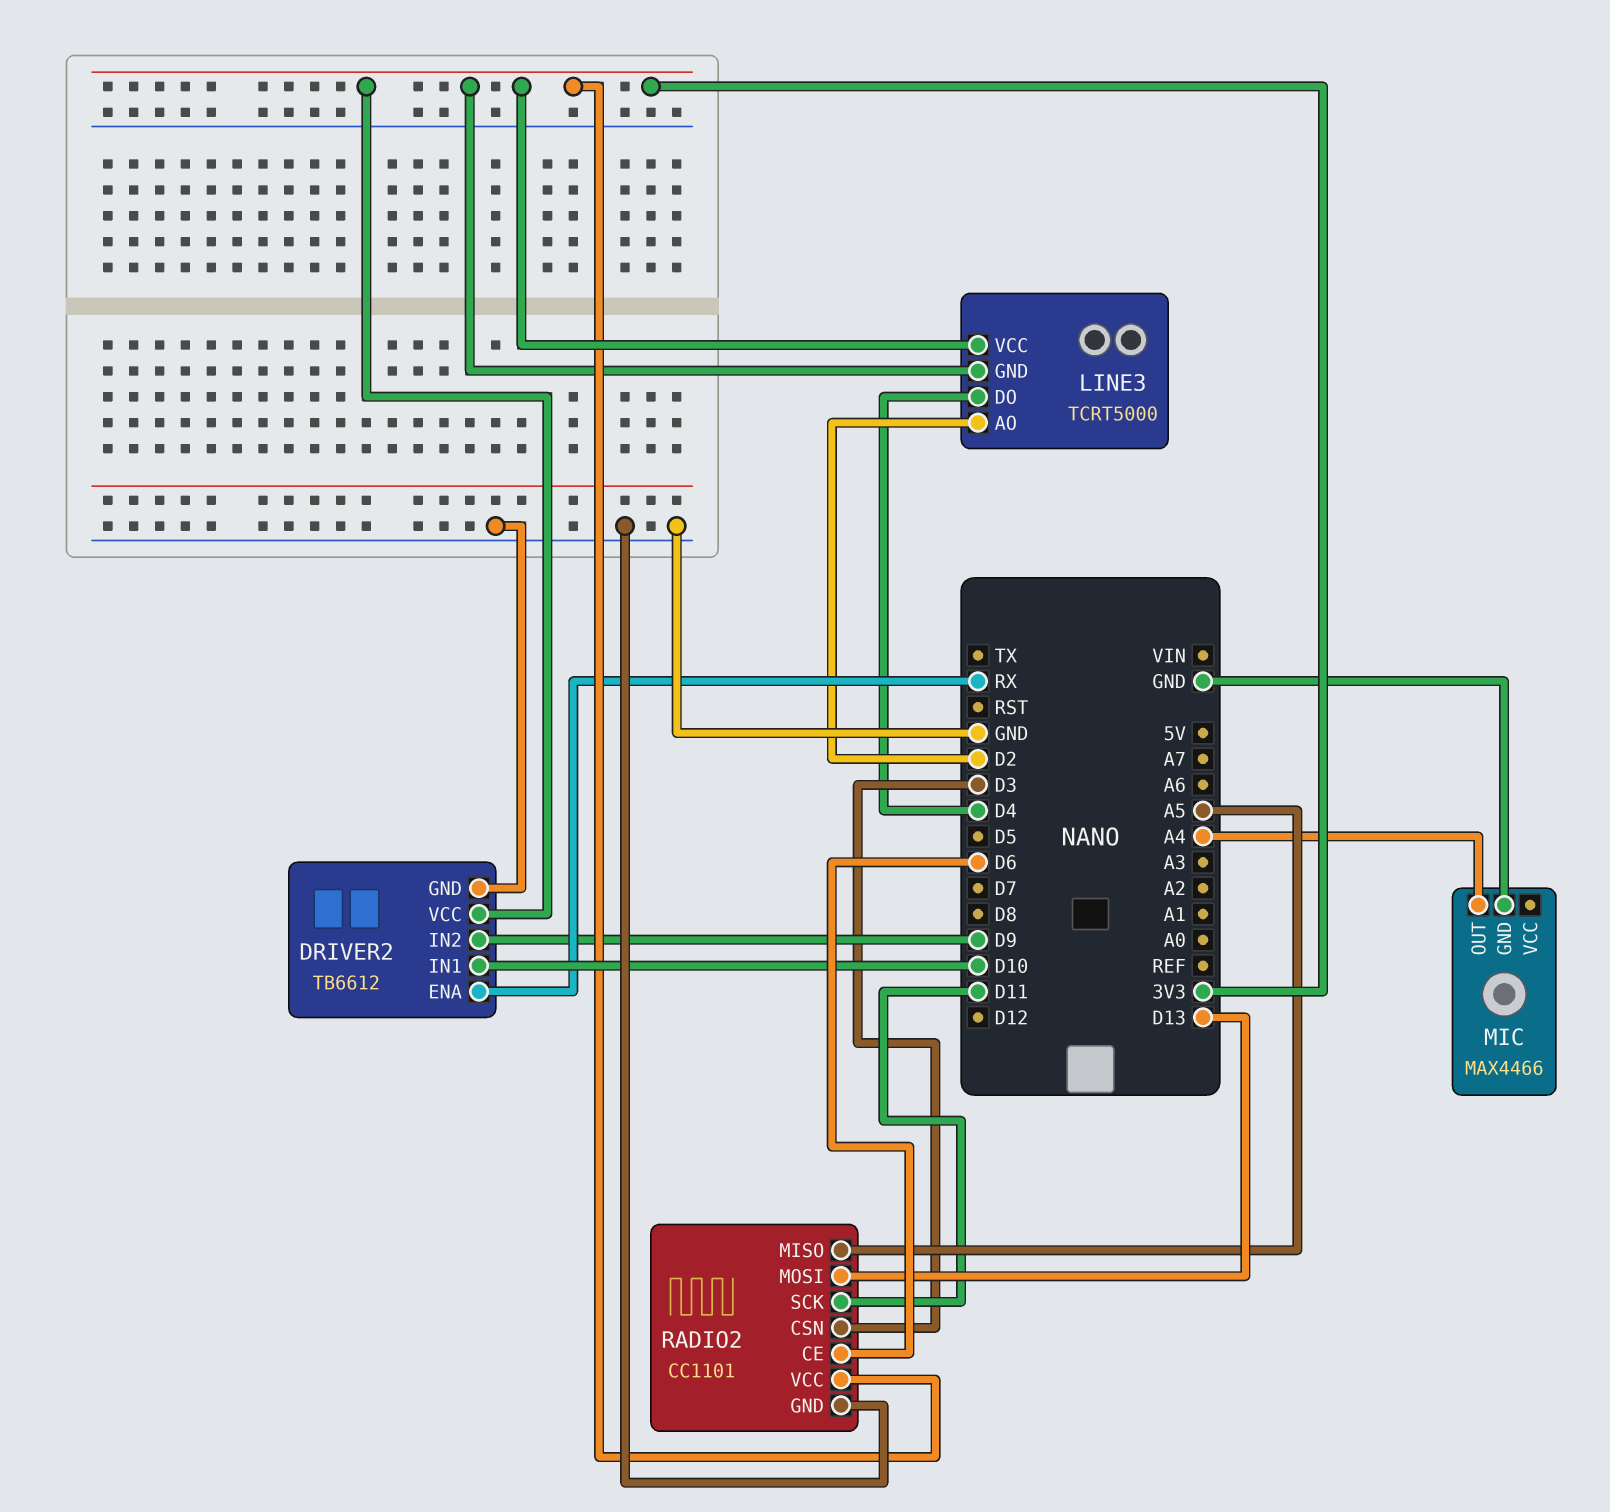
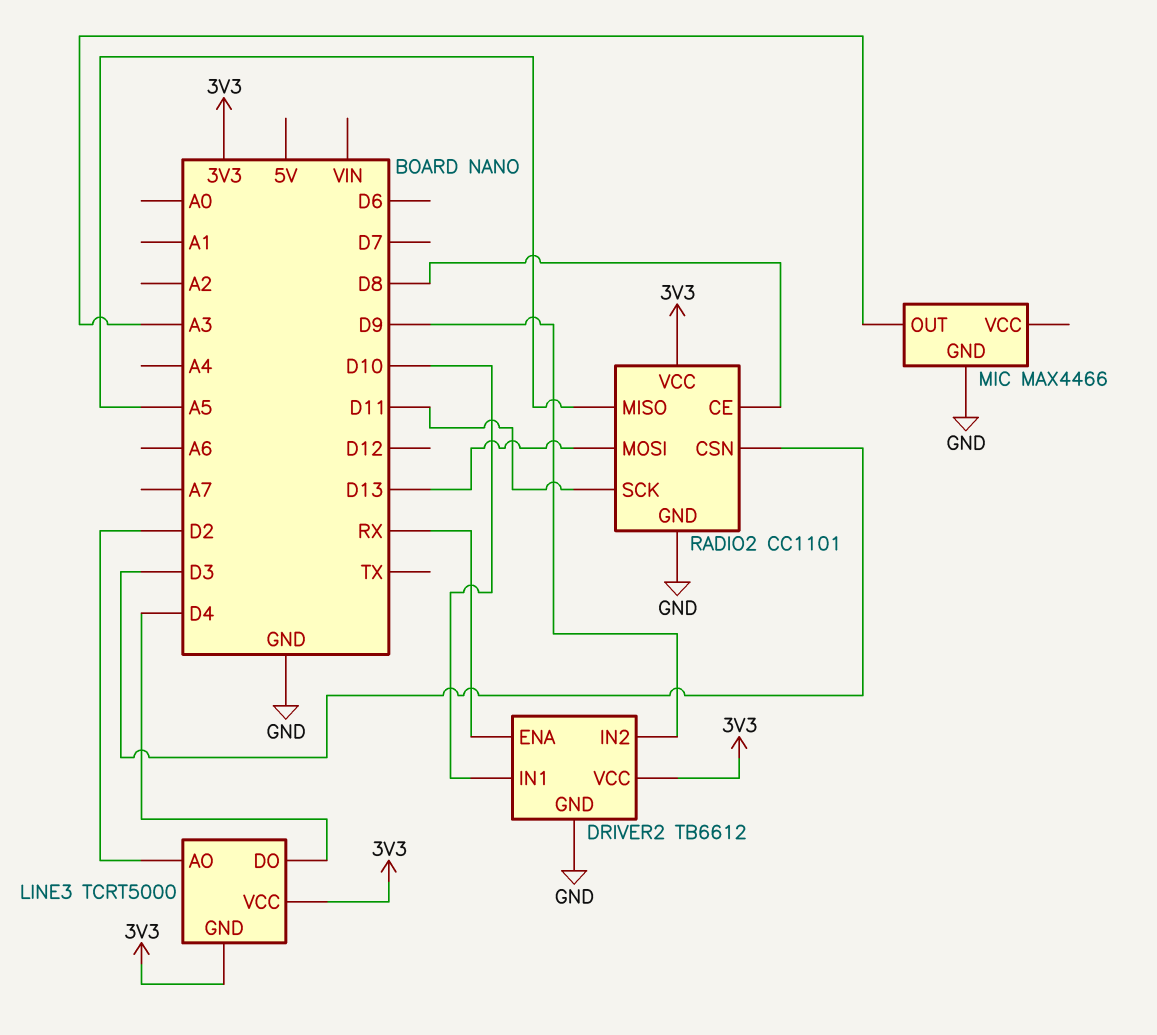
MIC pin OUT: A4 -> A3
RADIO2 pin CE: D6 -> D8

